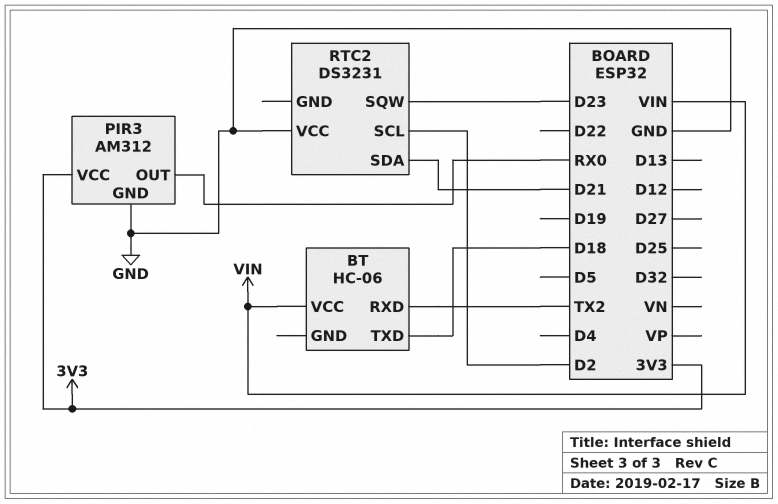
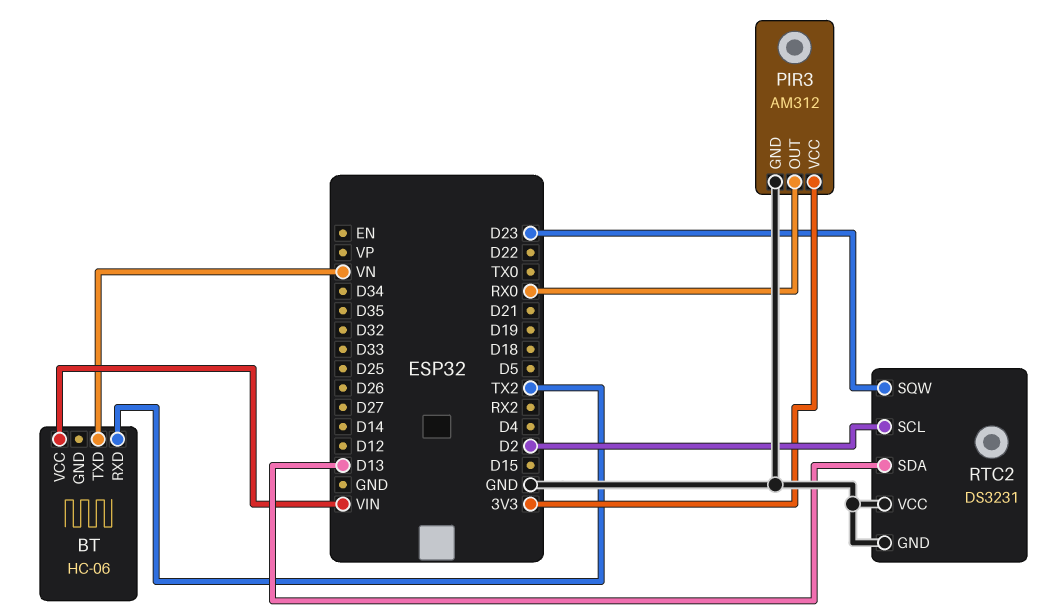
BT pin TXD: D18 -> VN
RTC2 pin GND: none -> GND
RTC2 pin SDA: D21 -> D13

